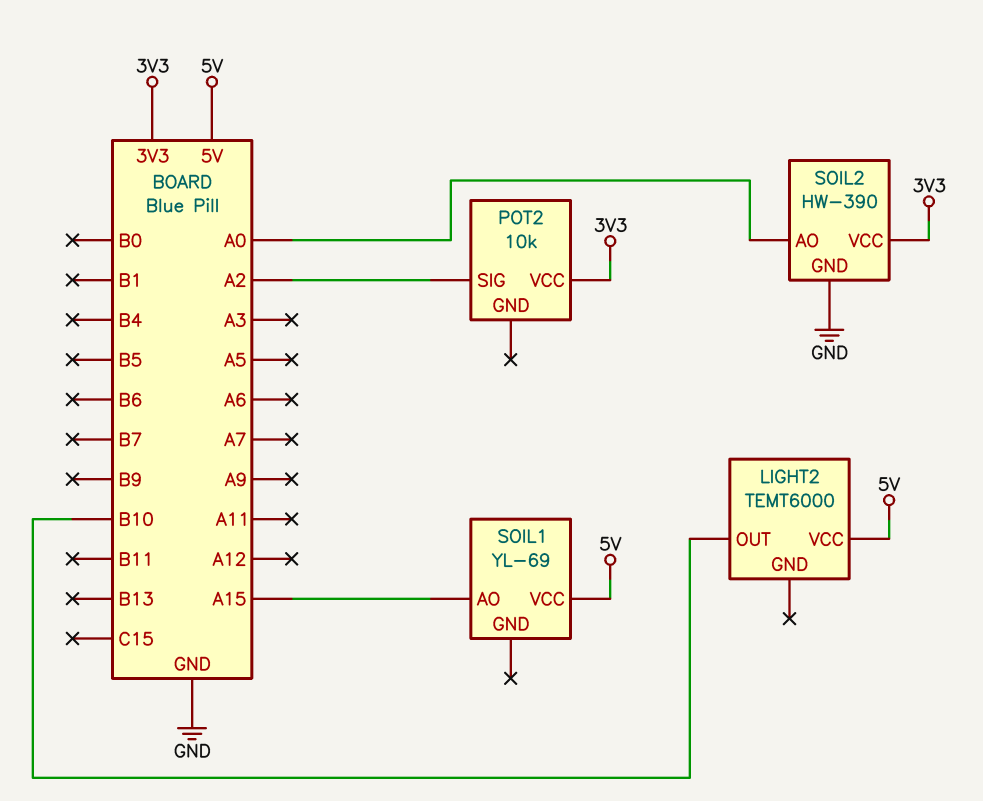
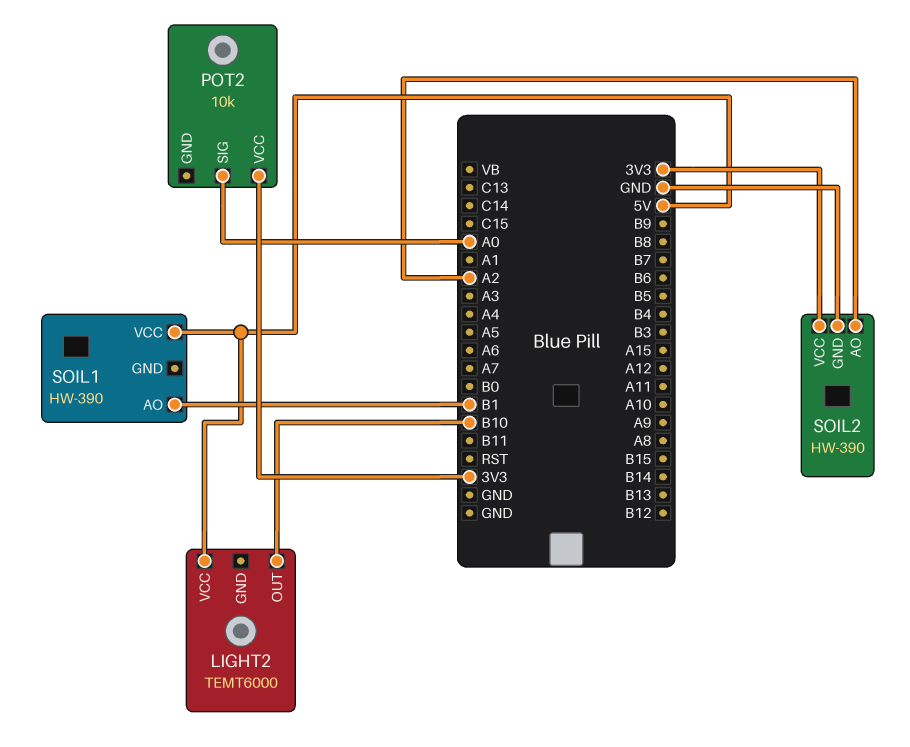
POT2 pin SIG: A2 -> A0
SOIL1: YL-69 -> HW-390
SOIL1 pin AO: A15 -> B1
SOIL2 pin AO: A0 -> A2

